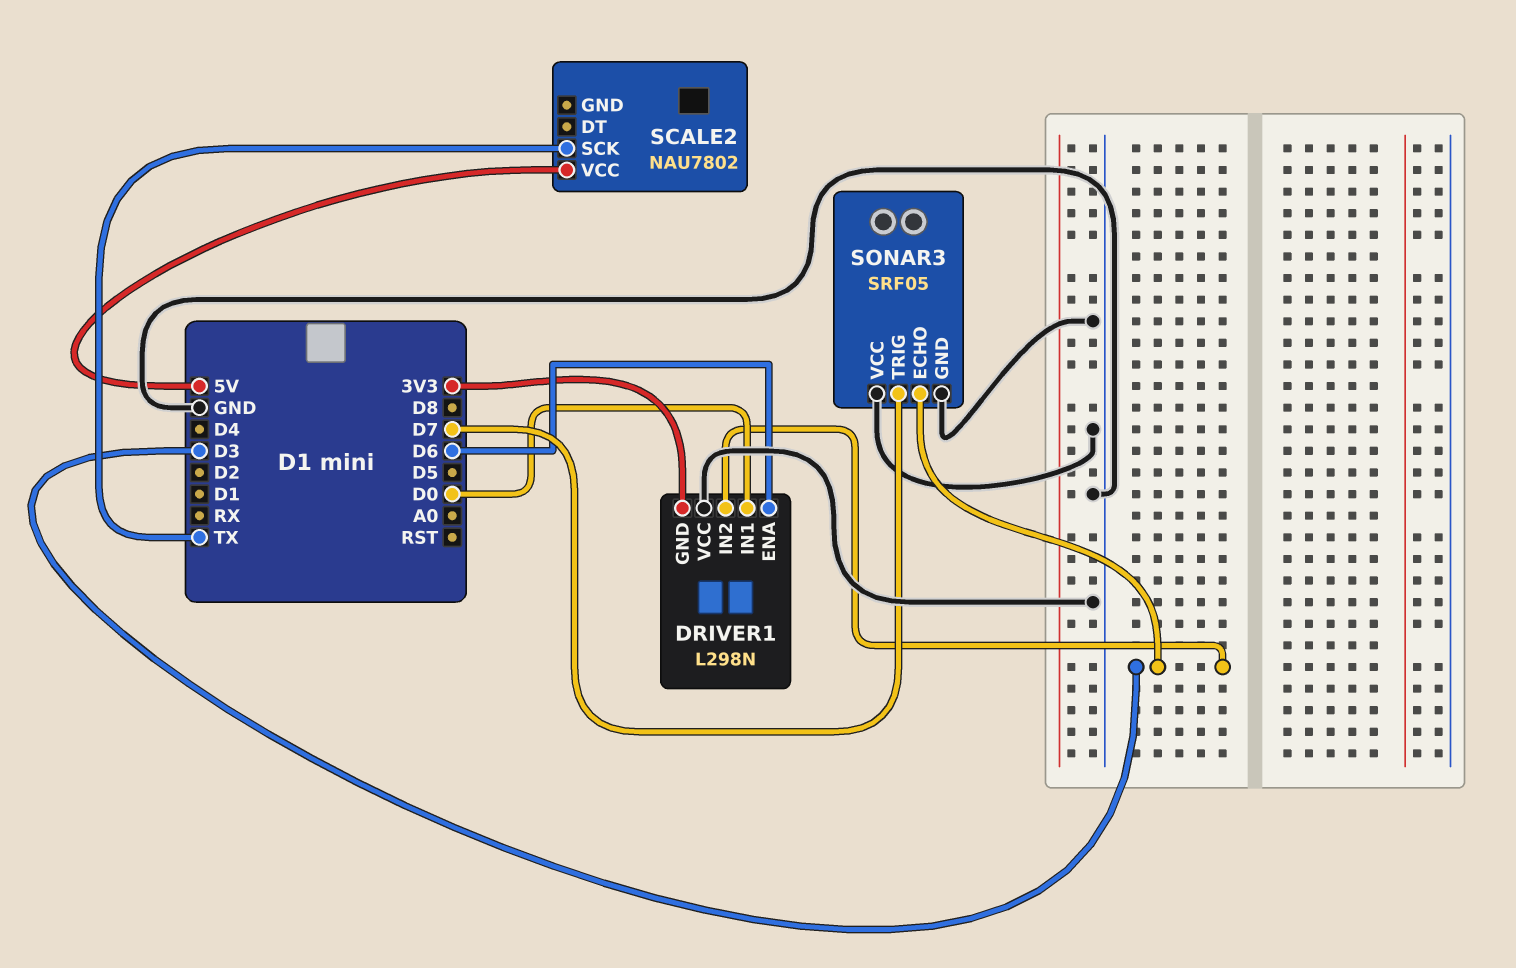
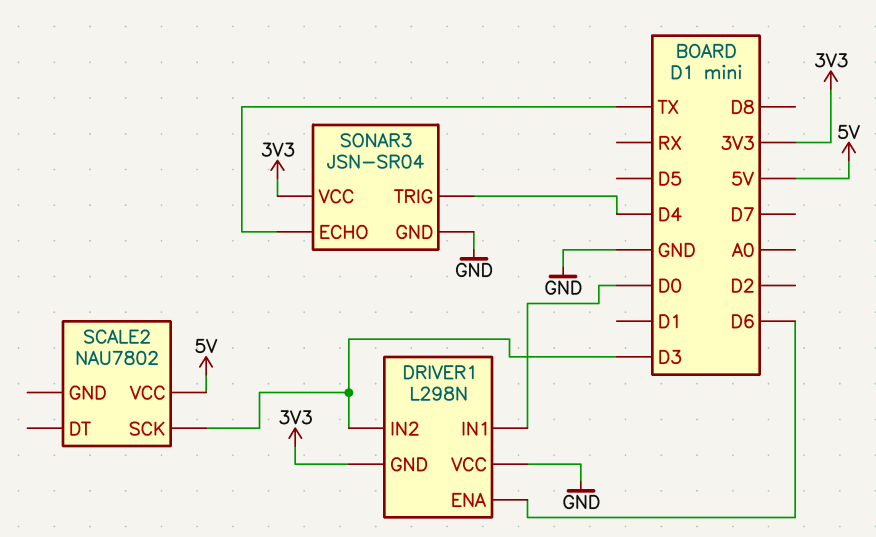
SCALE2 pin SCK: TX -> D3
SONAR3: SRF05 -> JSN-SR04
SONAR3 pin ECHO: D3 -> TX
SONAR3 pin TRIG: D7 -> D4
SONAR3 pin VCC: GND -> 3V3

